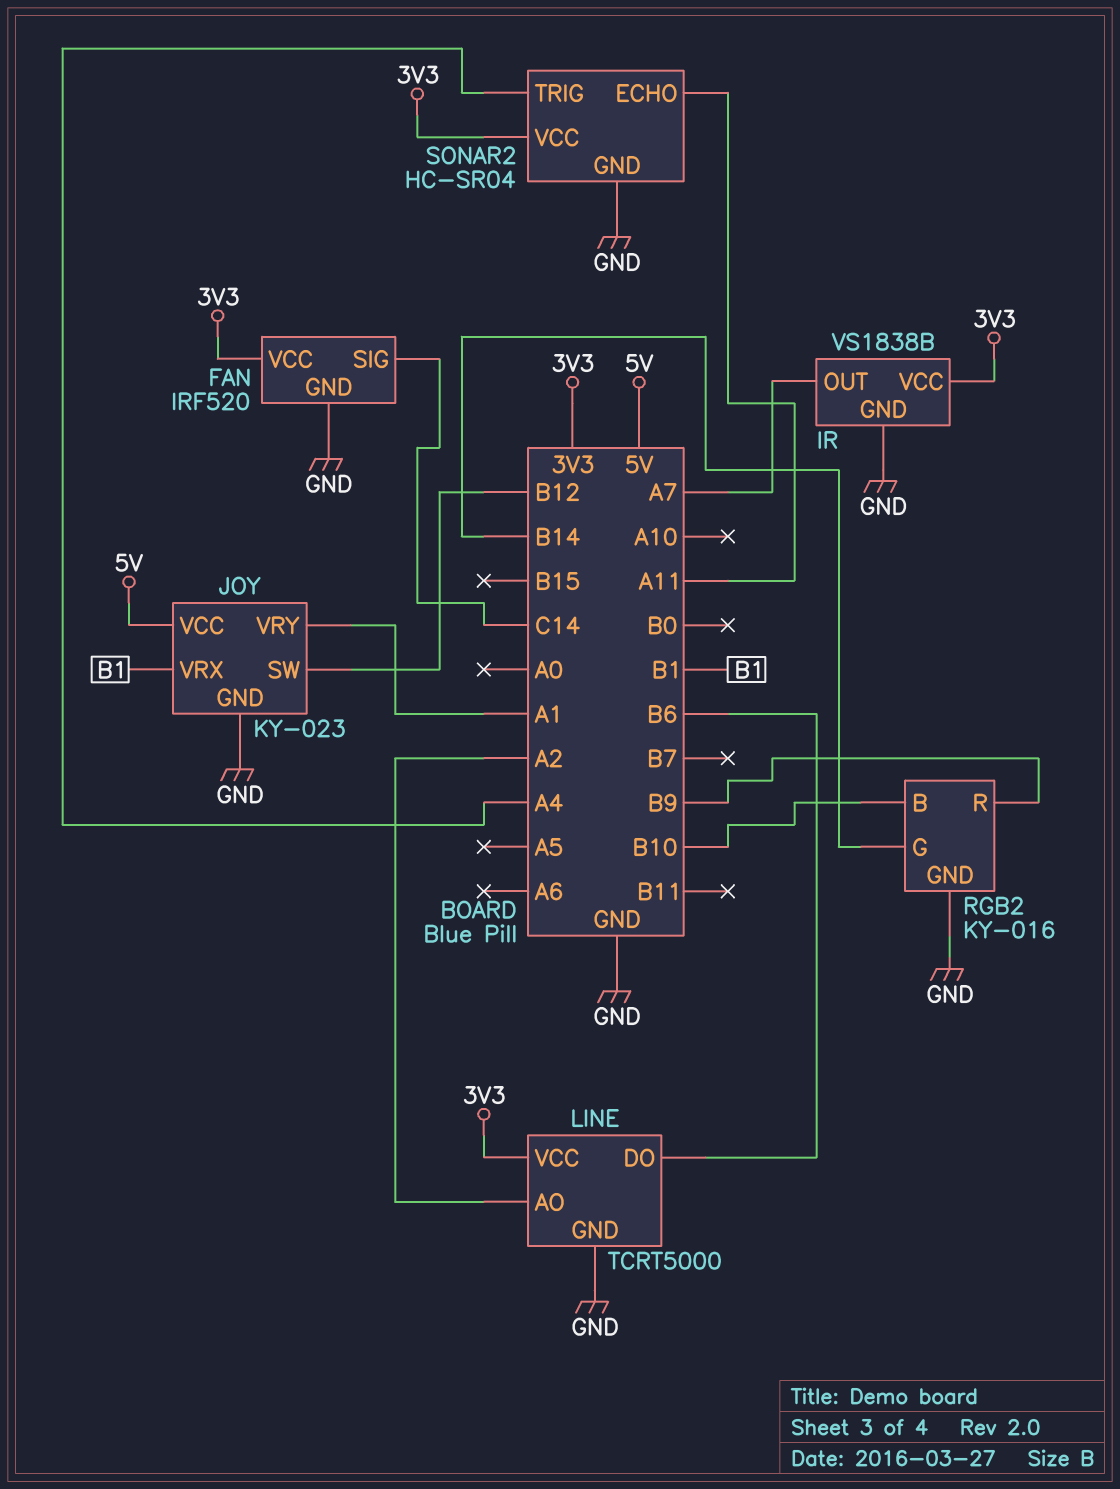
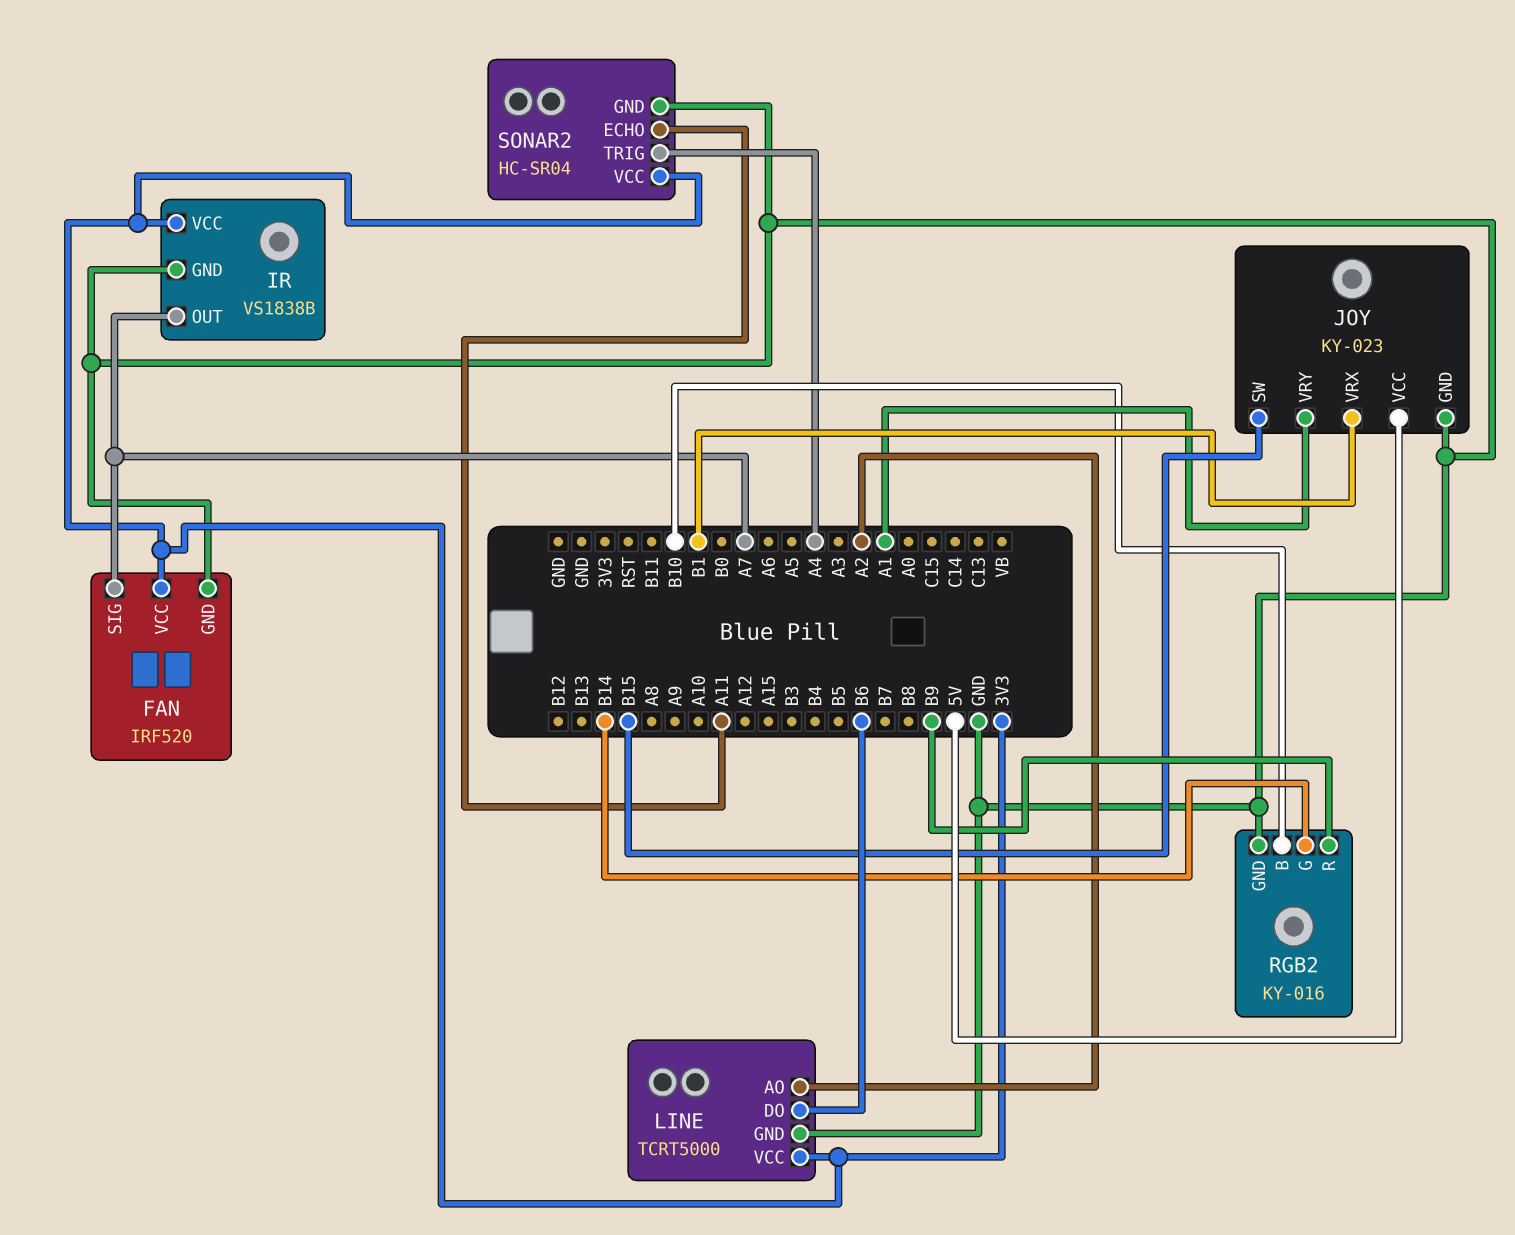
FAN pin SIG: C14 -> A7
JOY pin SW: B12 -> B15

